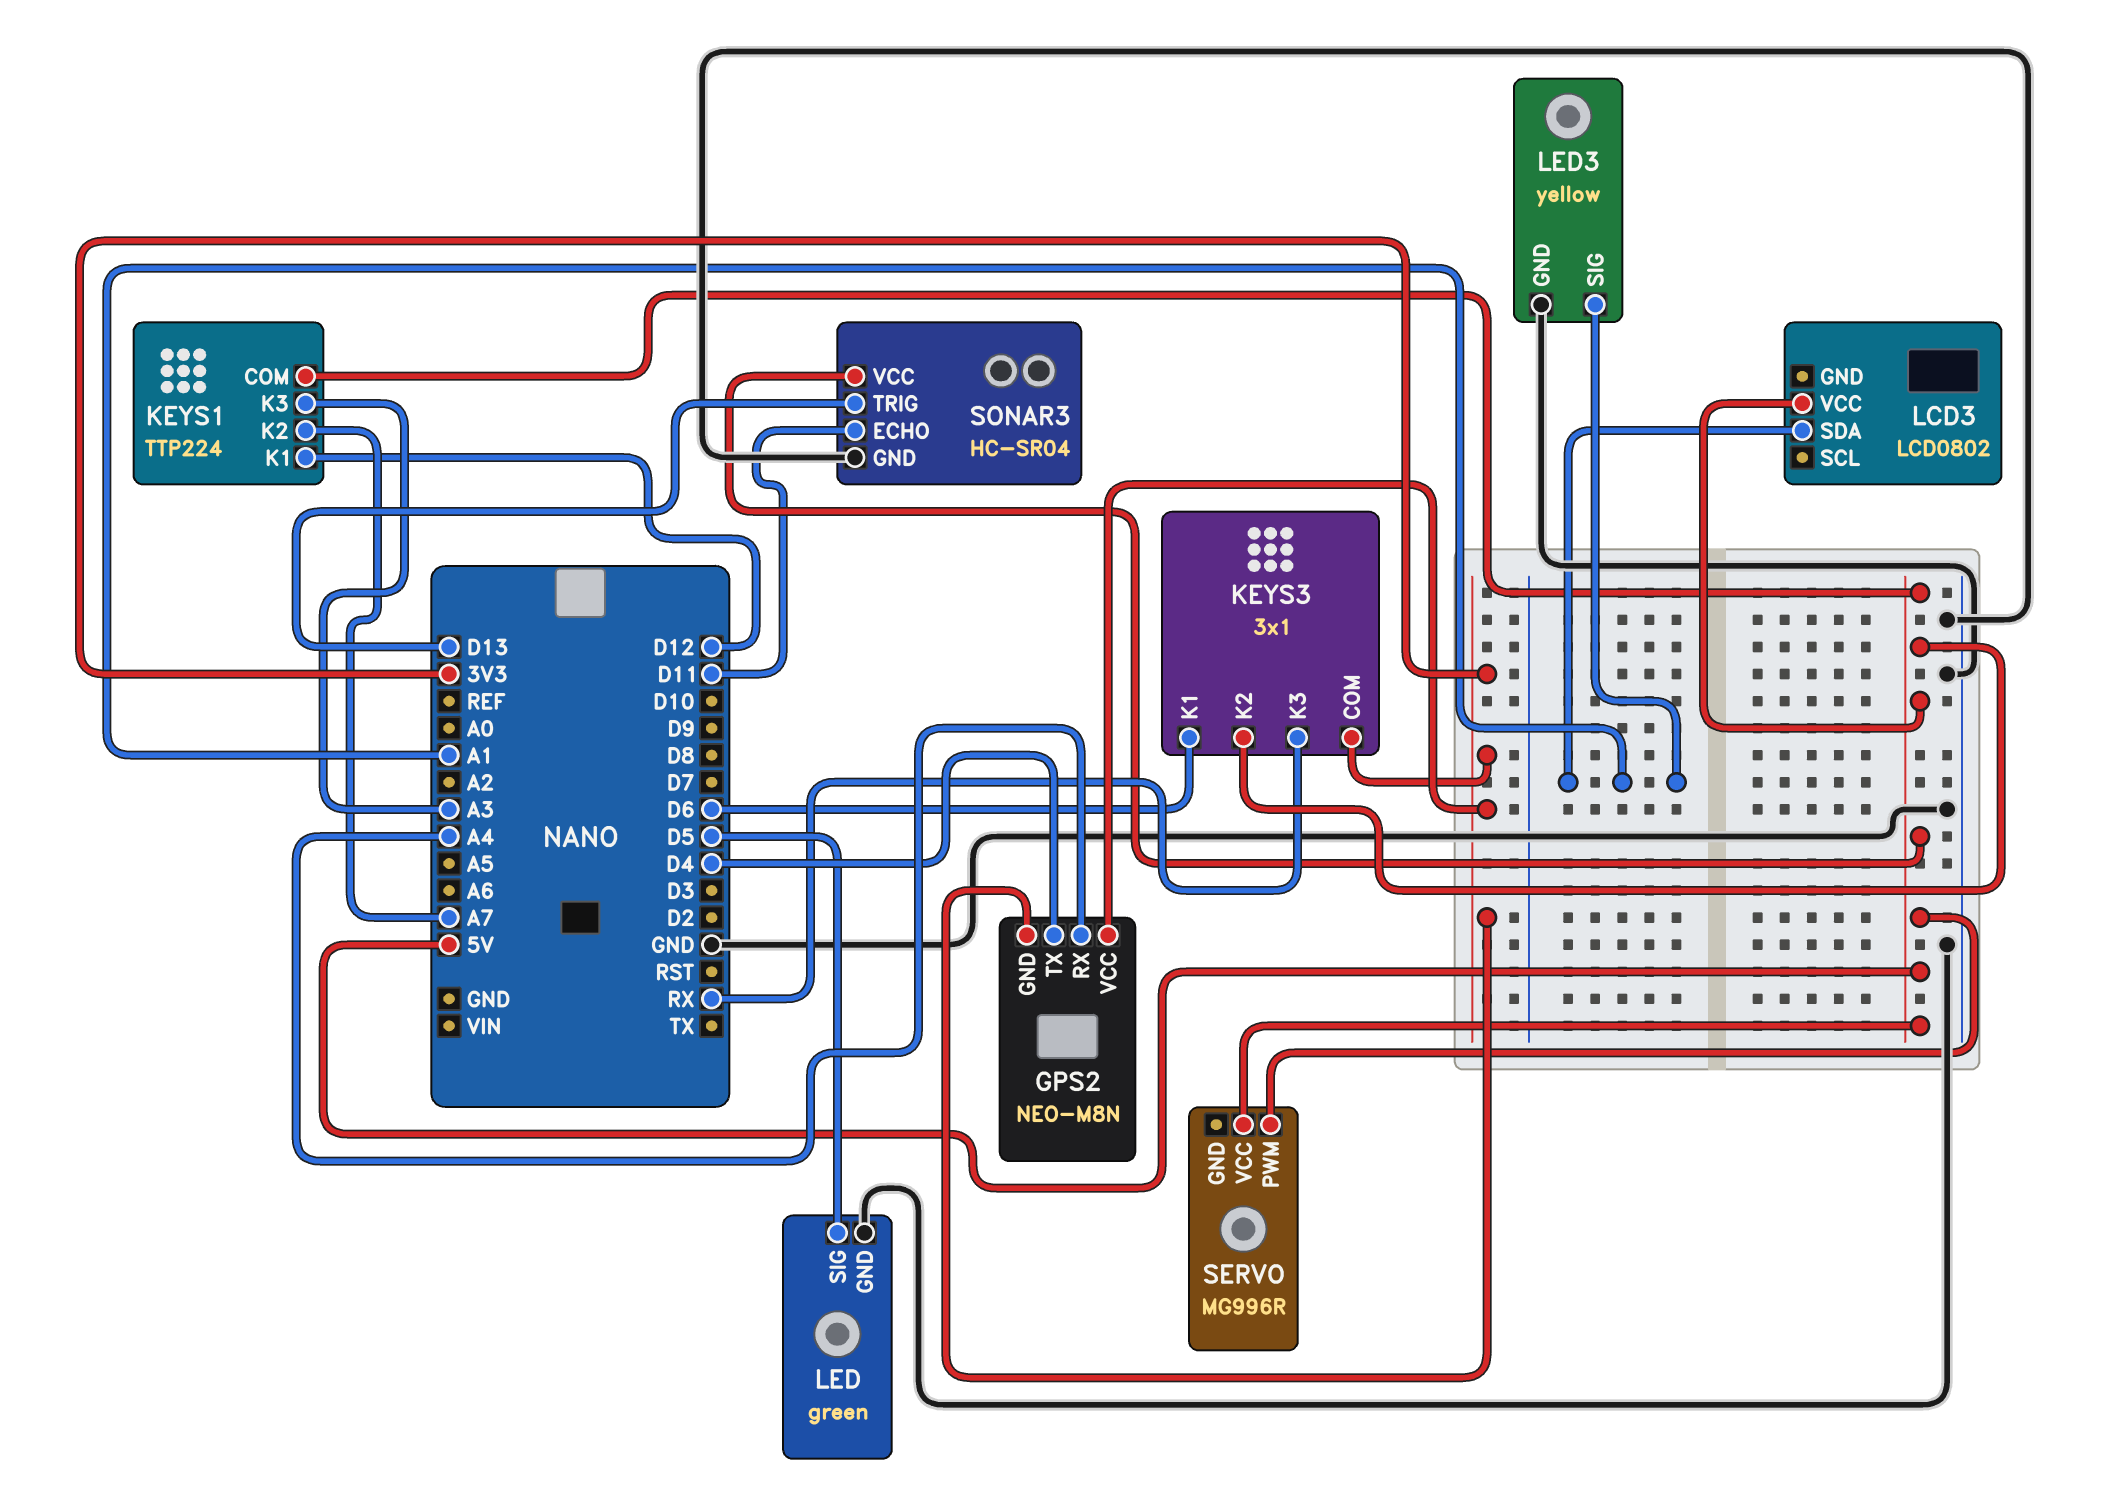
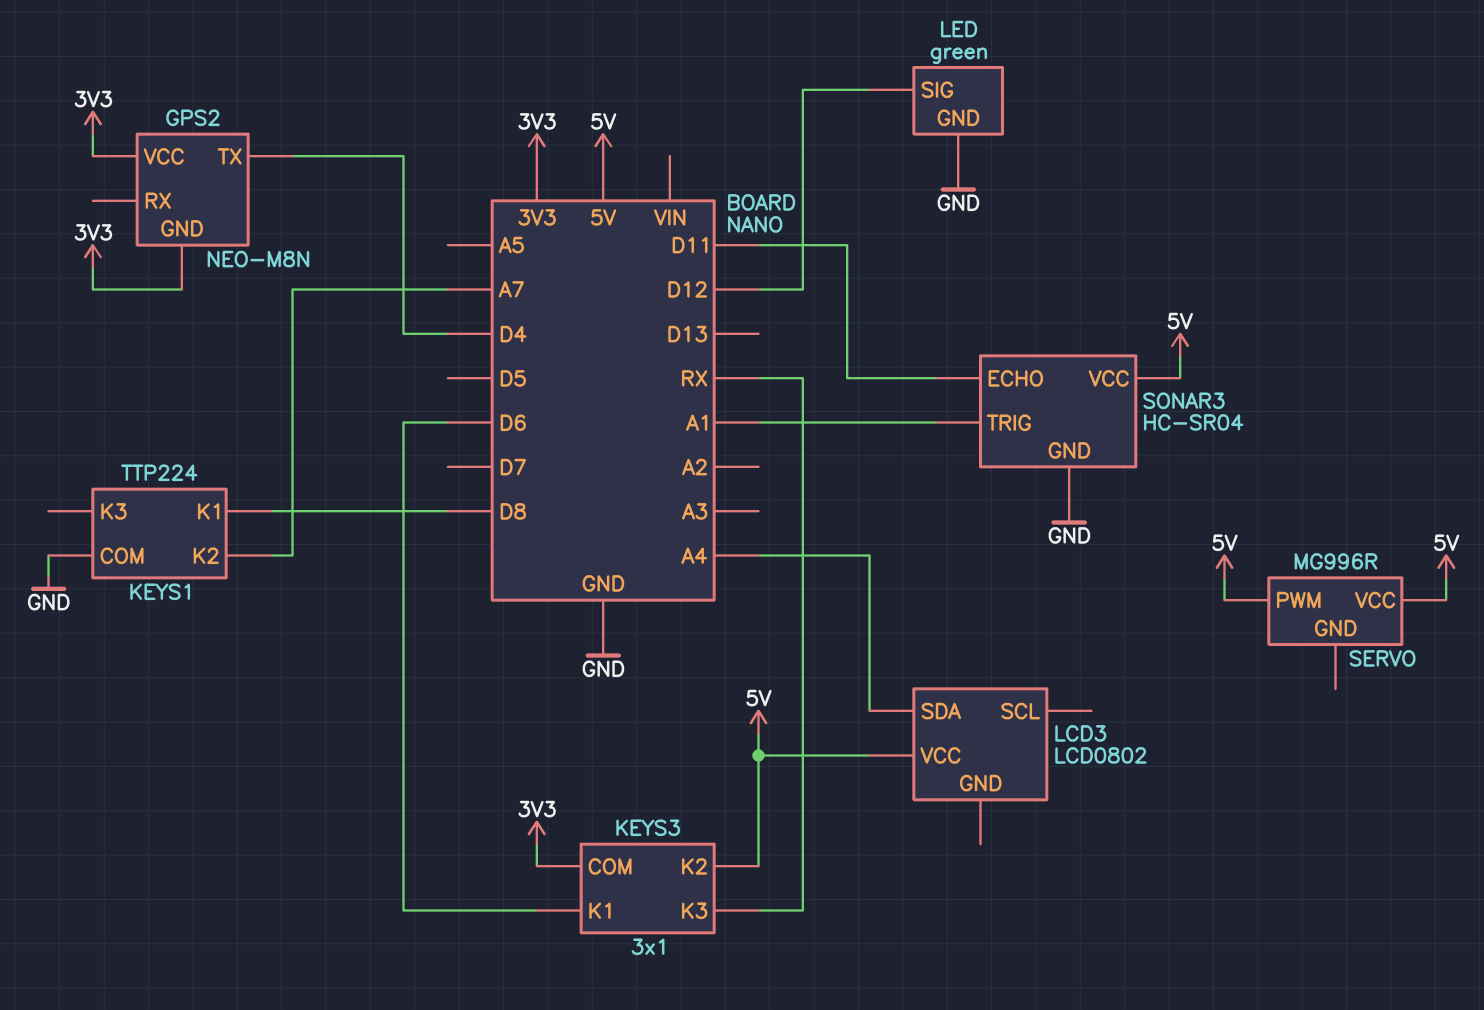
GPS2 pin RX: A4 -> none
KEYS1 pin COM: 5V -> GND
KEYS1 pin K1: D12 -> D8
KEYS1 pin K3: A3 -> none
LCD3 pin SDA: A1 -> A4
LED pin SIG: D5 -> D12
LED3: yellow -> none
LED3 pin GND: GND -> none
LED3 pin SIG: A1 -> none
SONAR3 pin TRIG: D13 -> A1

